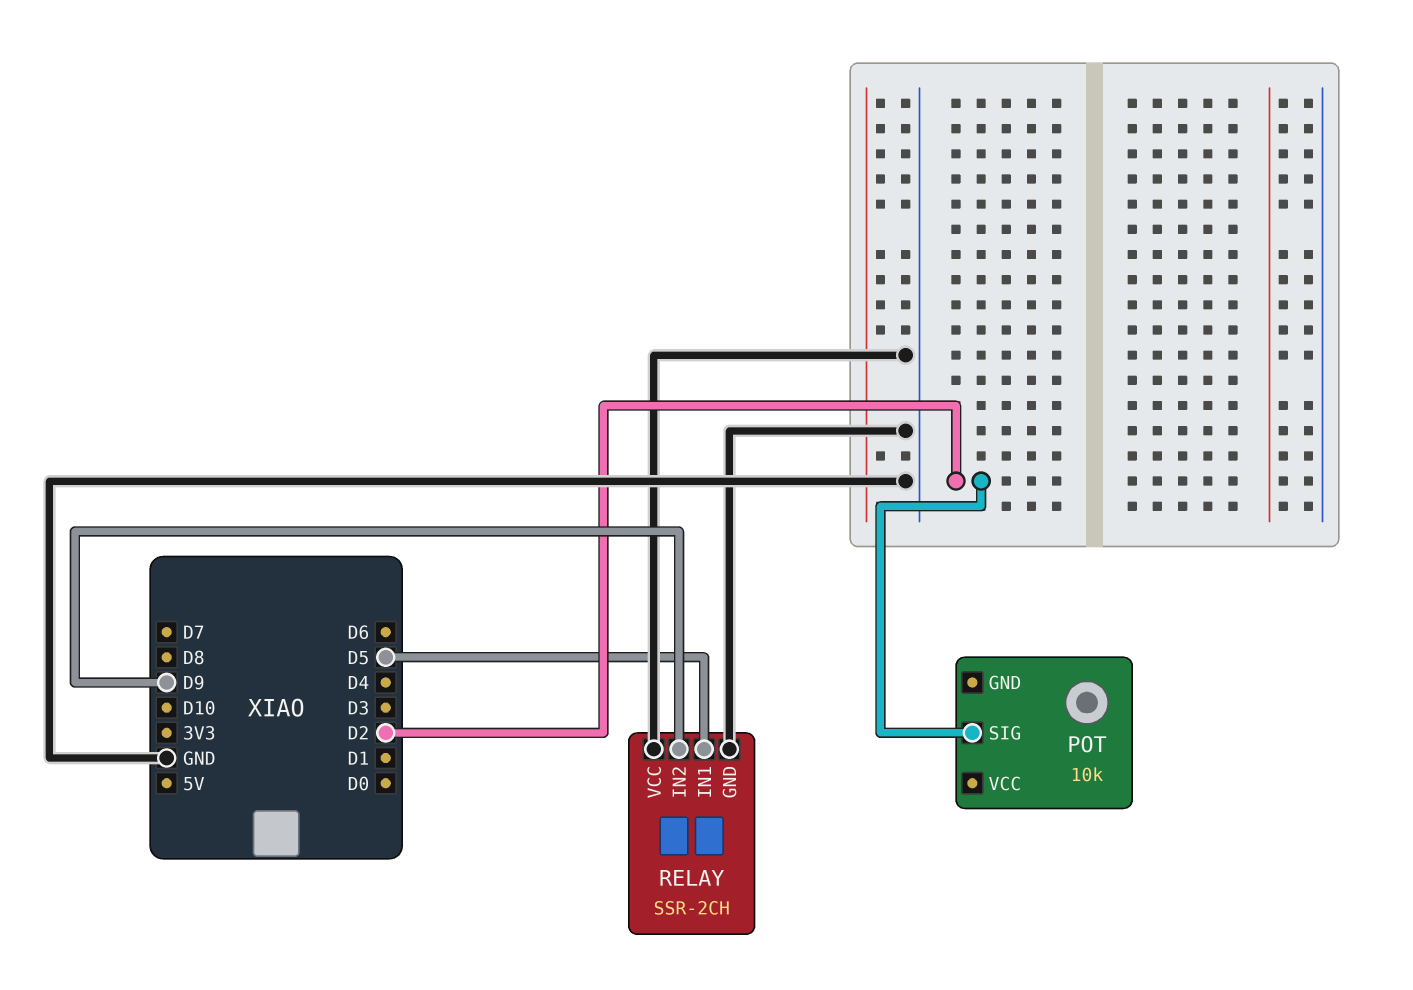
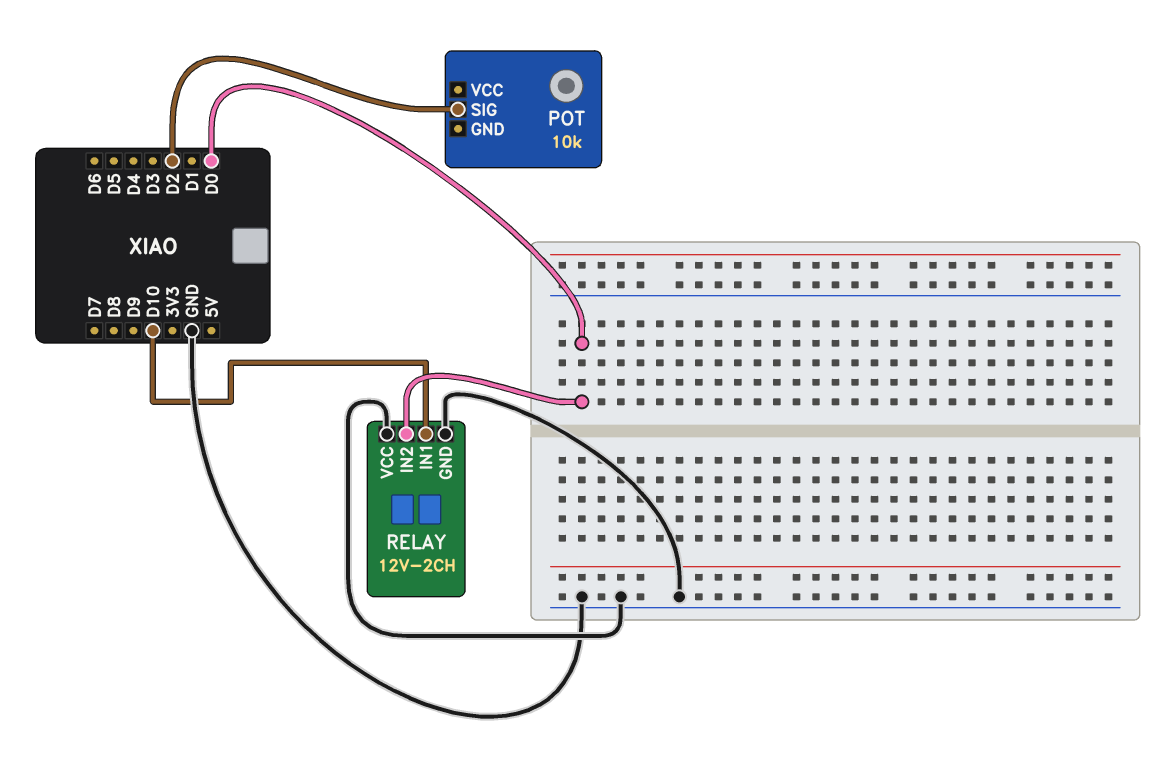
RELAY: SSR-2CH -> 12V-2CH
RELAY pin IN1: D5 -> D10
RELAY pin IN2: D9 -> D0

